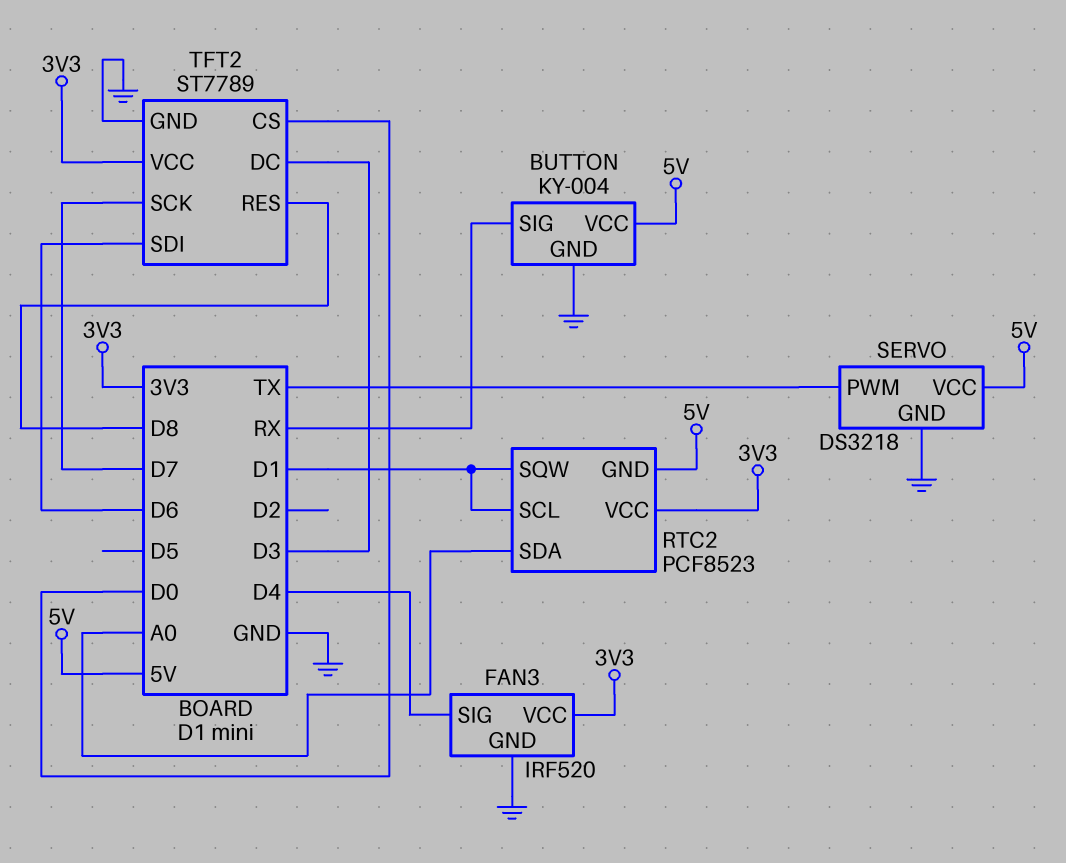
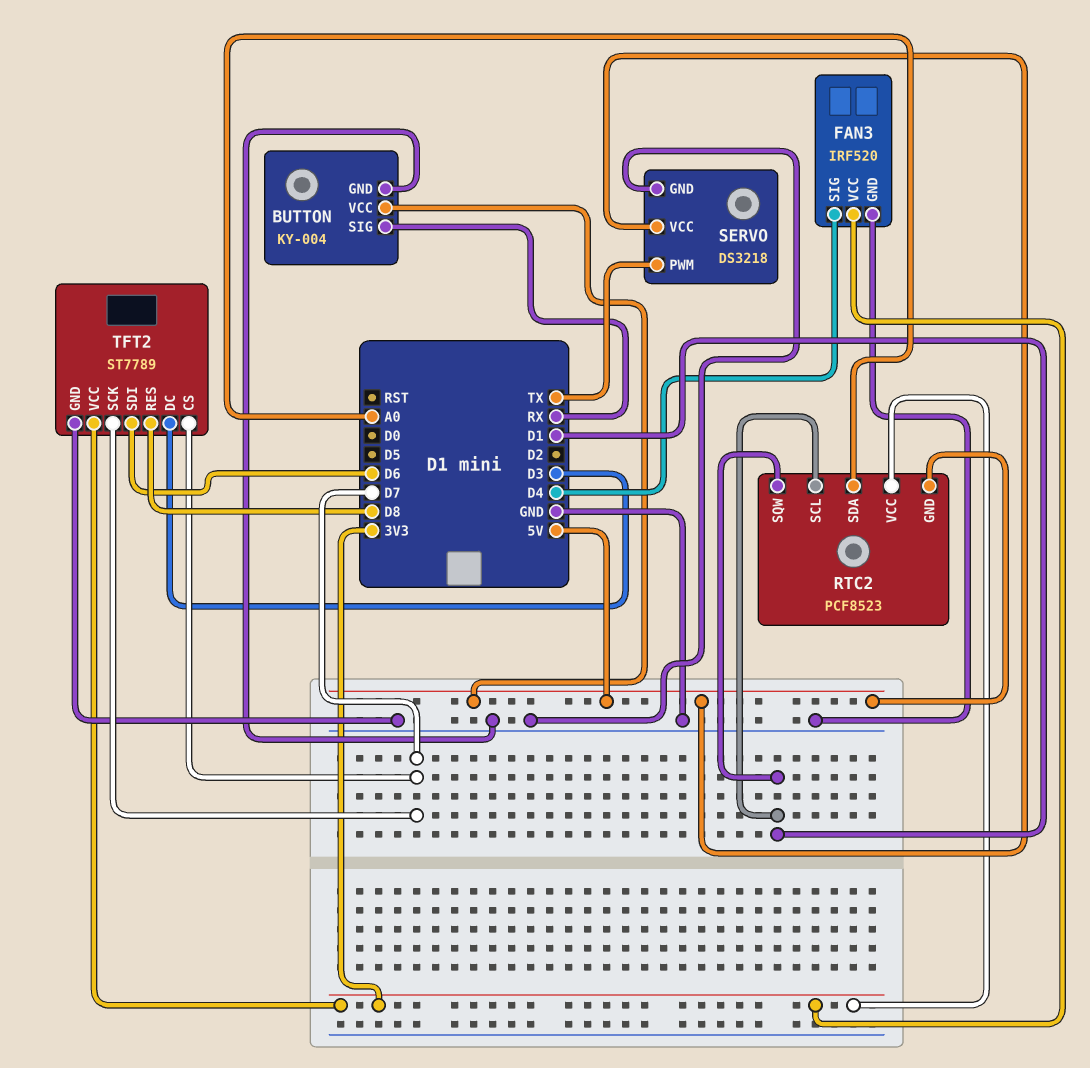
TFT2 pin CS: D0 -> D7

